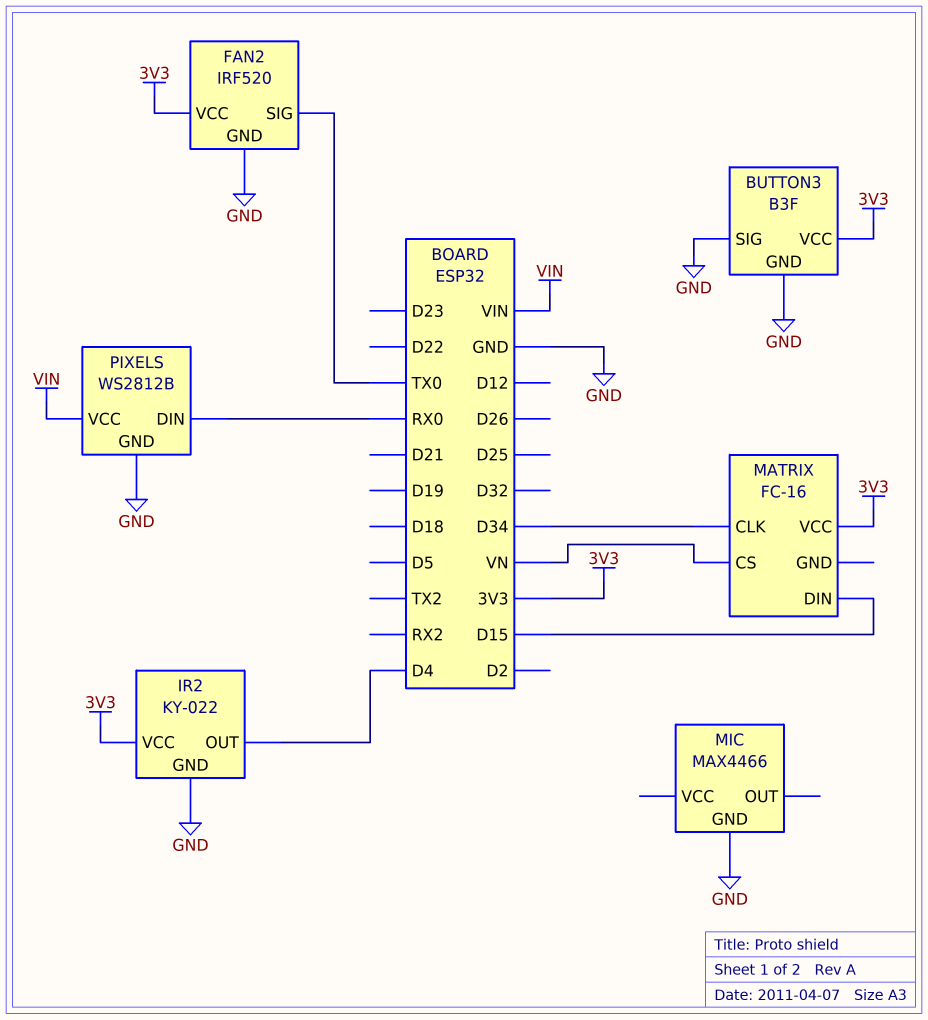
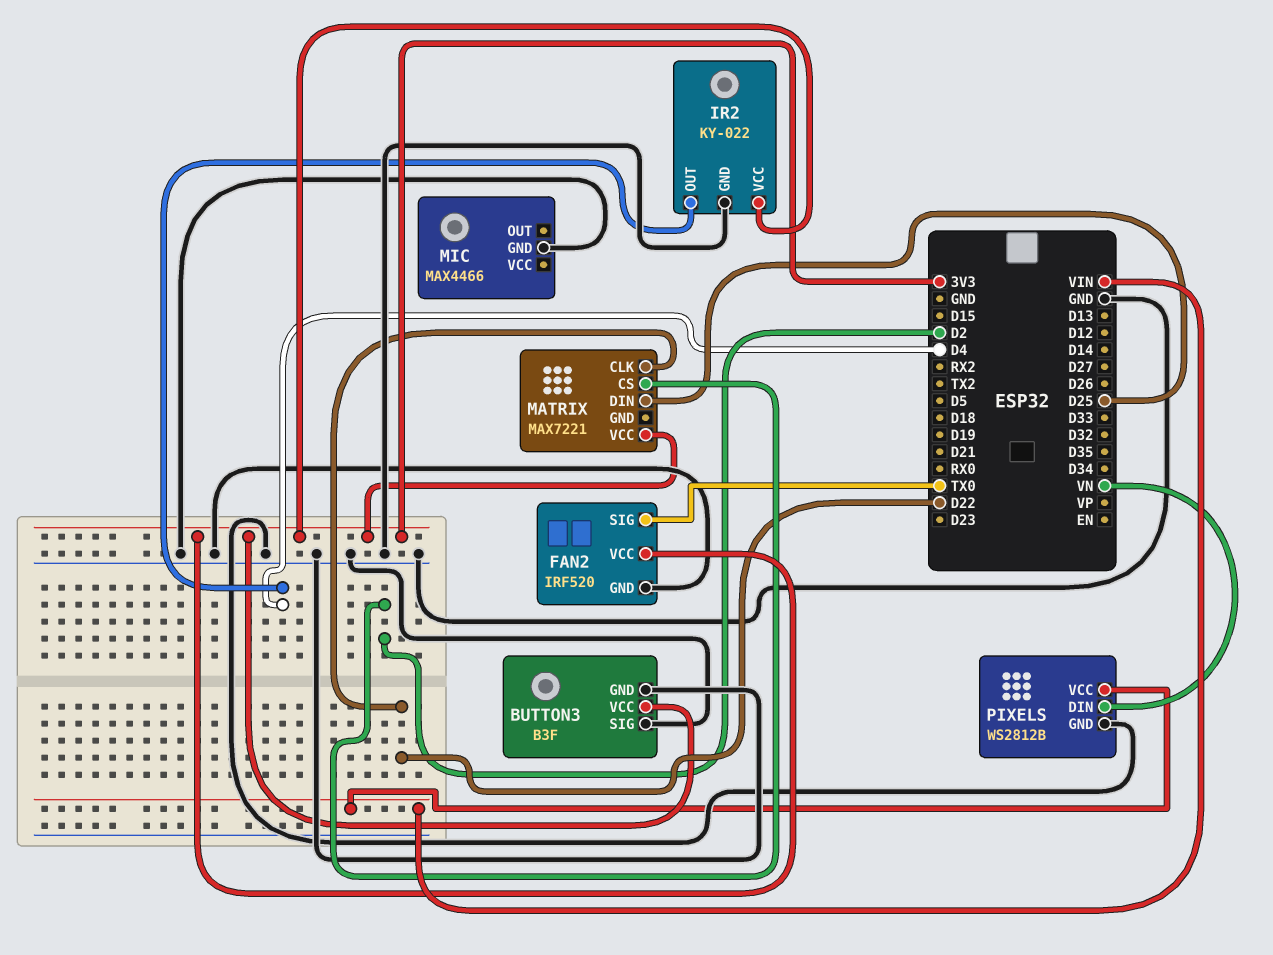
MATRIX: FC-16 -> MAX7221
MATRIX pin CLK: D34 -> D22
MATRIX pin CS: VN -> D2
MATRIX pin DIN: D15 -> D25
PIXELS pin DIN: RX0 -> VN

